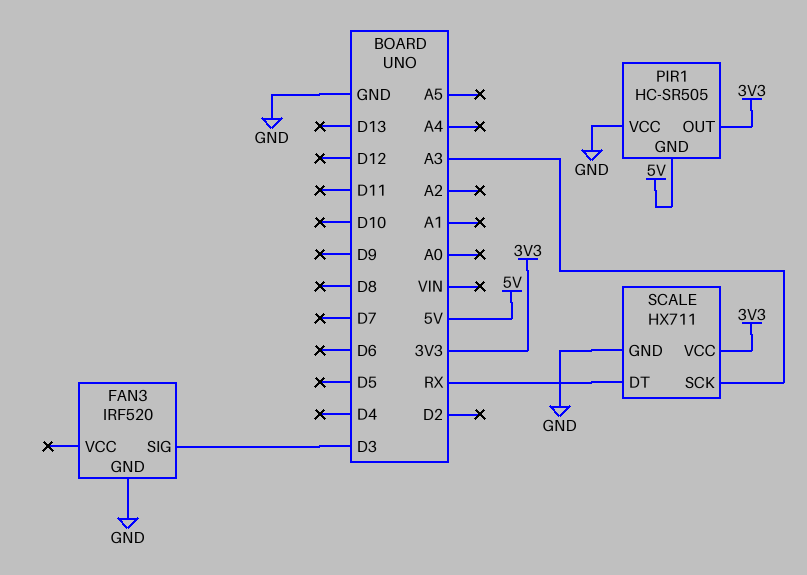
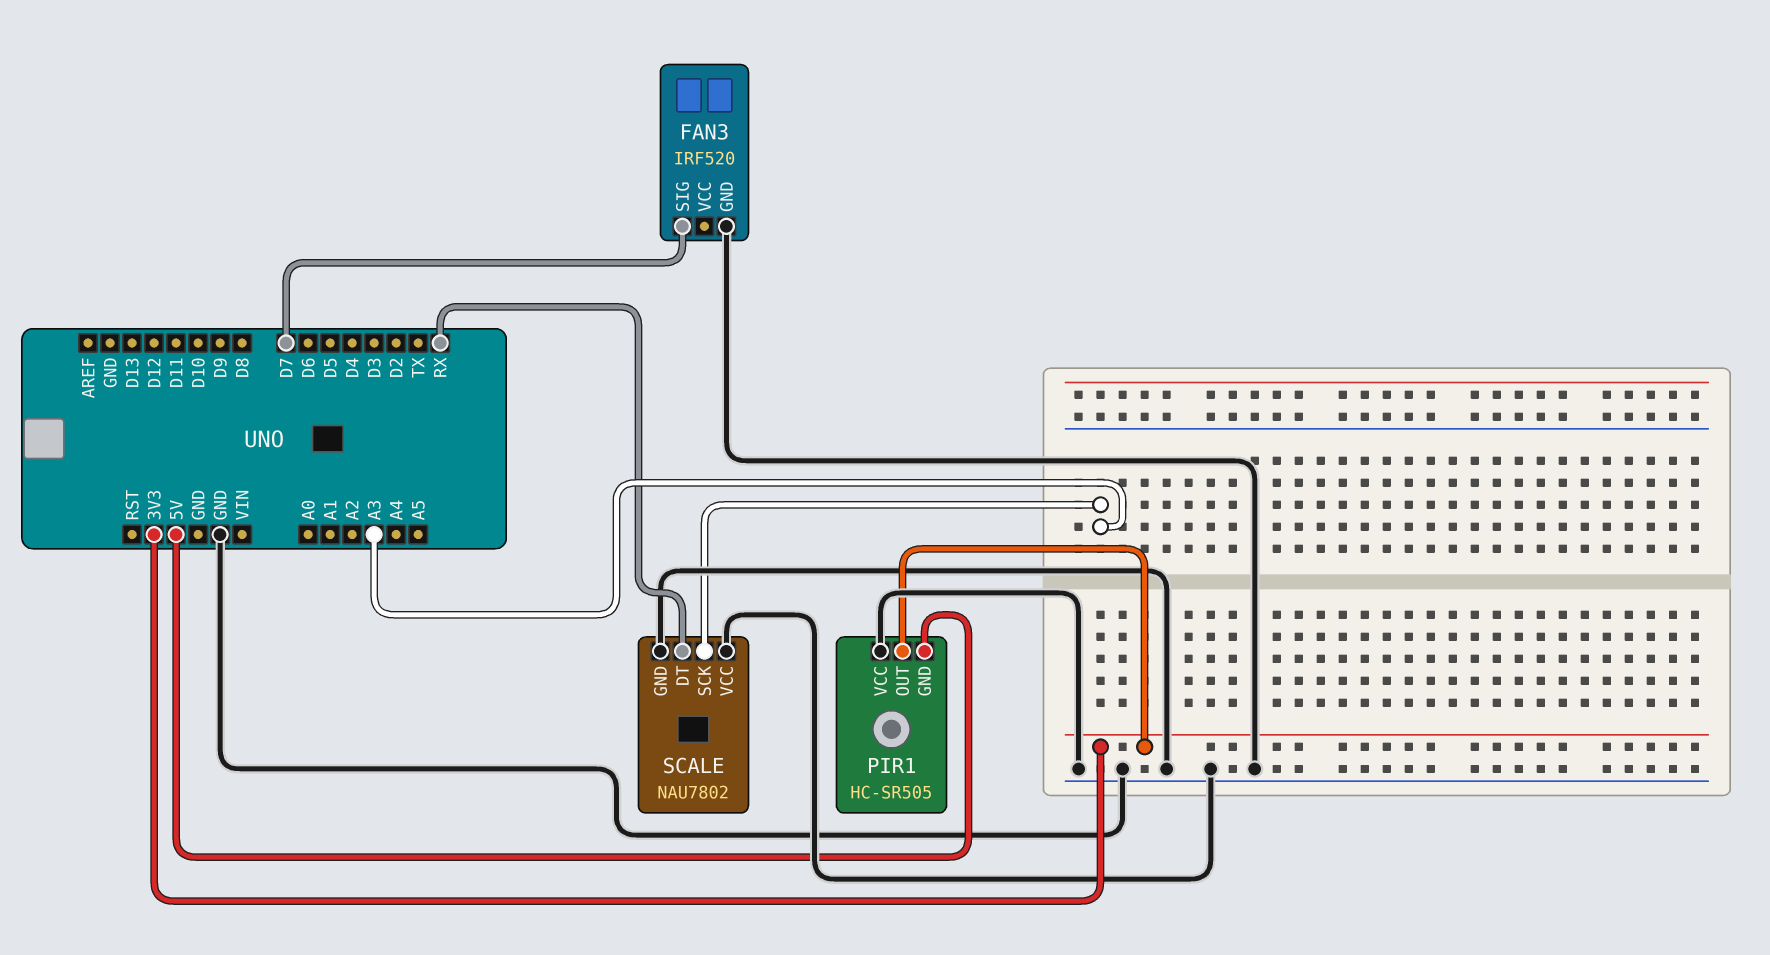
FAN3 pin SIG: D3 -> D7
SCALE: HX711 -> NAU7802
SCALE pin VCC: 3V3 -> GND

